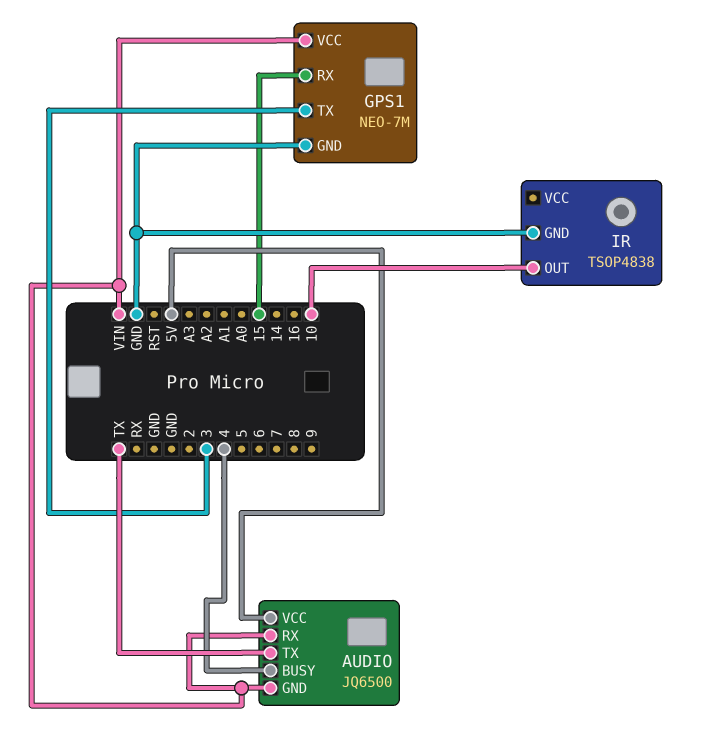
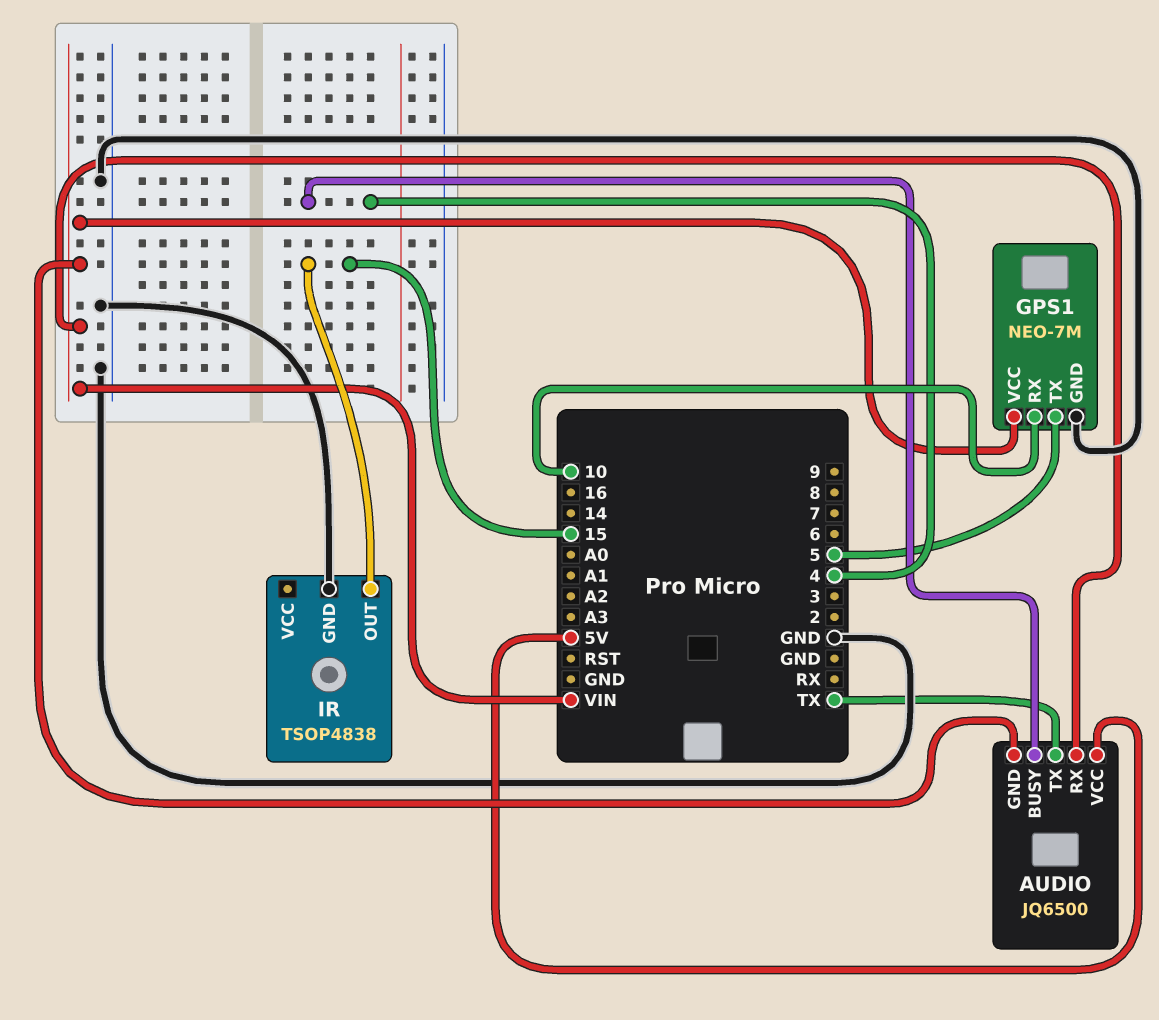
GPS1 pin RX: 15 -> 10
GPS1 pin TX: 3 -> 5
IR pin OUT: 10 -> 15

